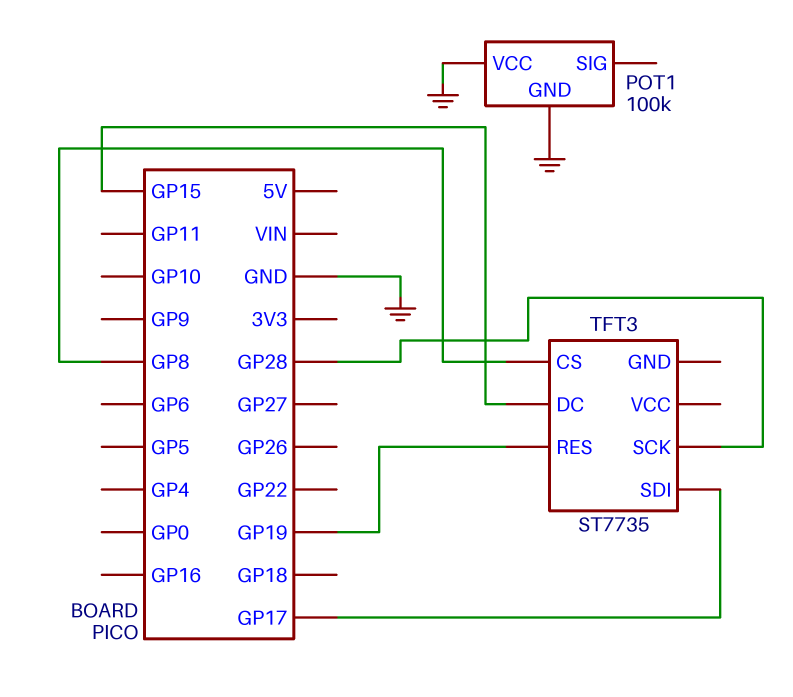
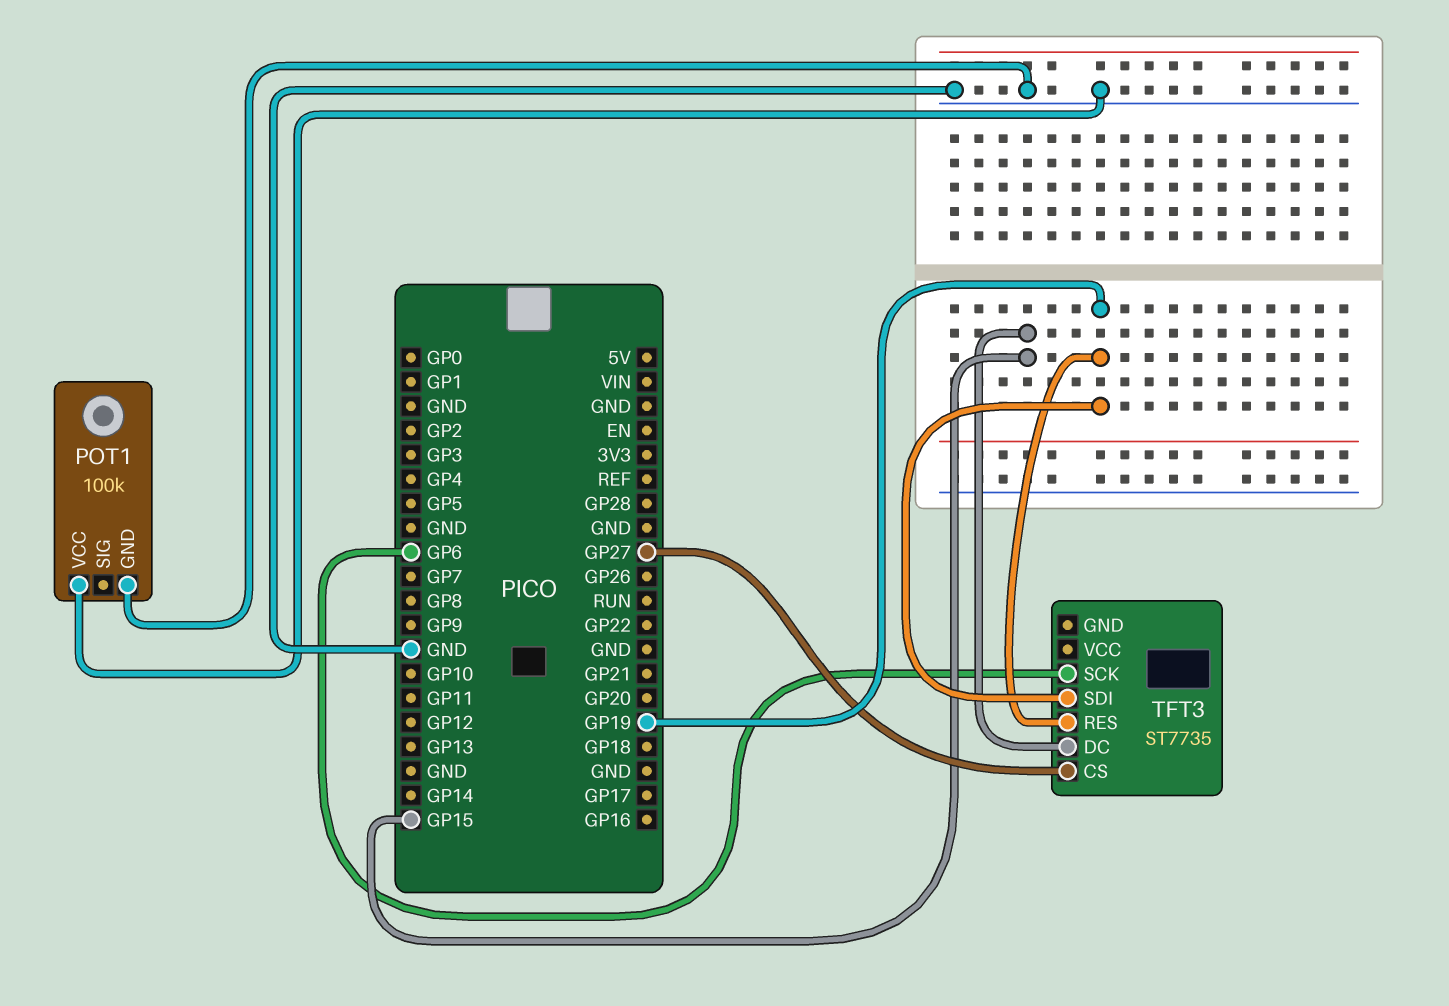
TFT3 pin CS: GP8 -> GP27
TFT3 pin SCK: GP28 -> GP6
TFT3 pin SDI: GP17 -> GP19

